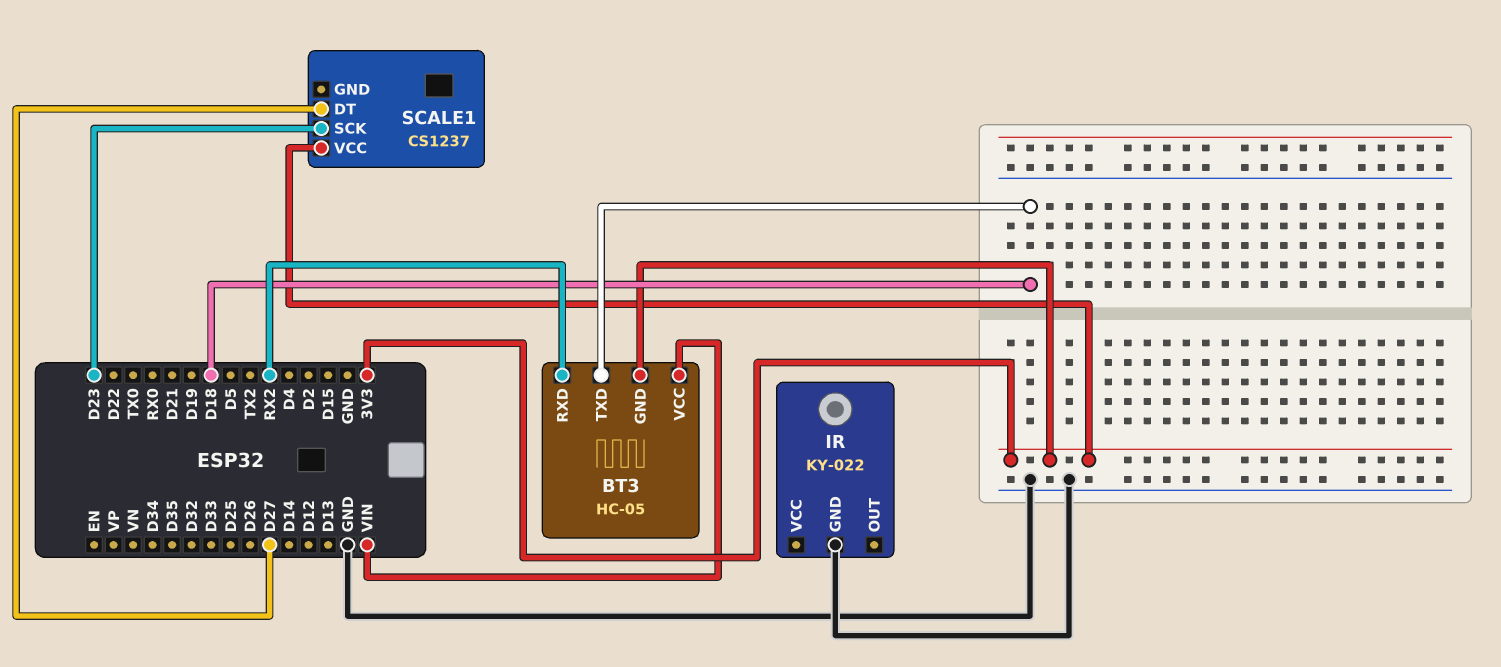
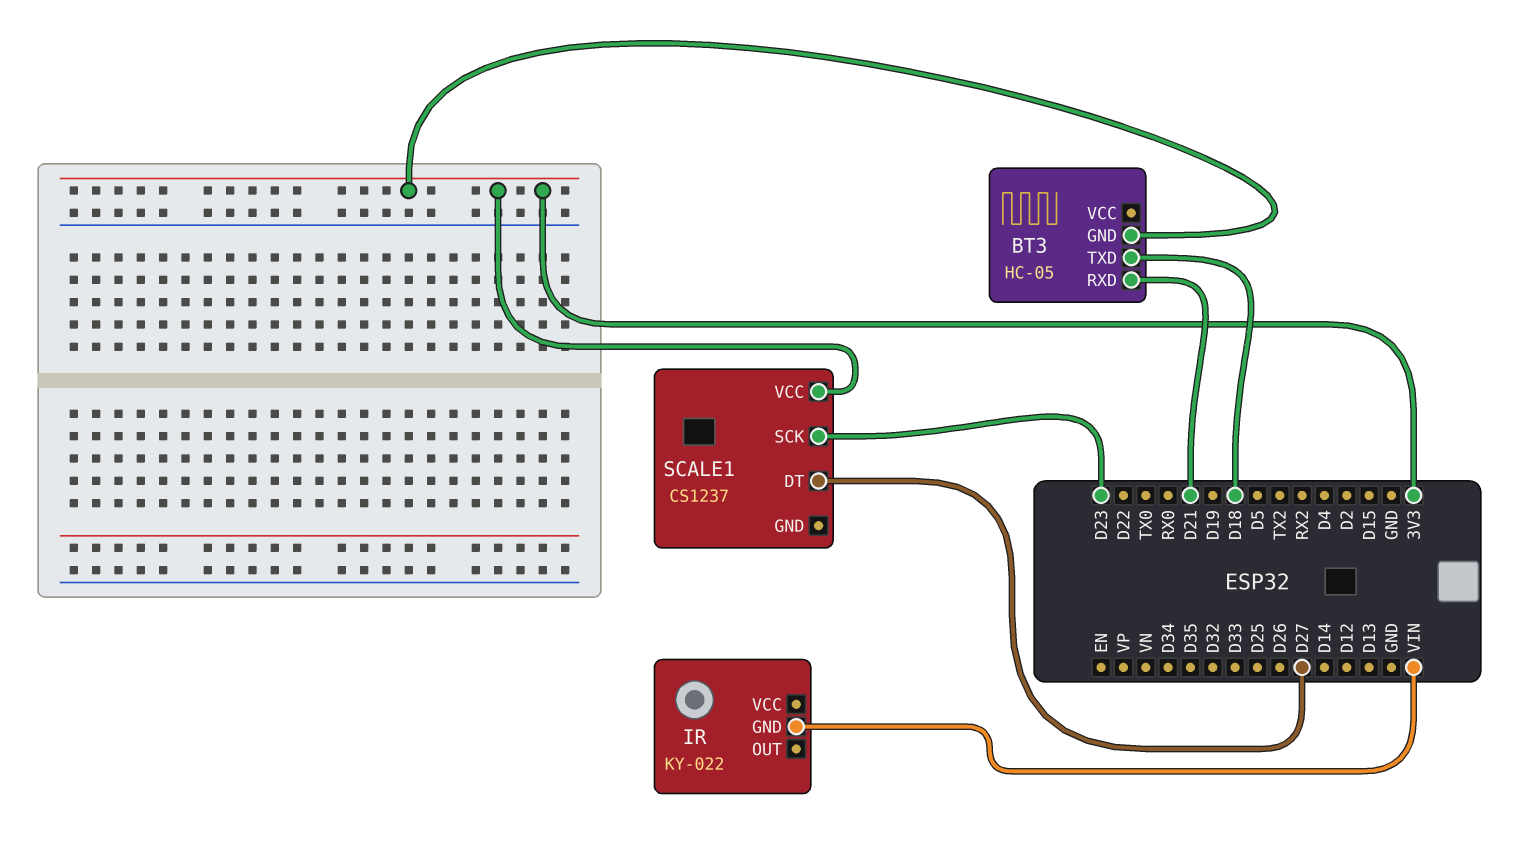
BT3 pin RXD: RX2 -> D21
BT3 pin VCC: VIN -> none
IR pin GND: GND -> VIN

